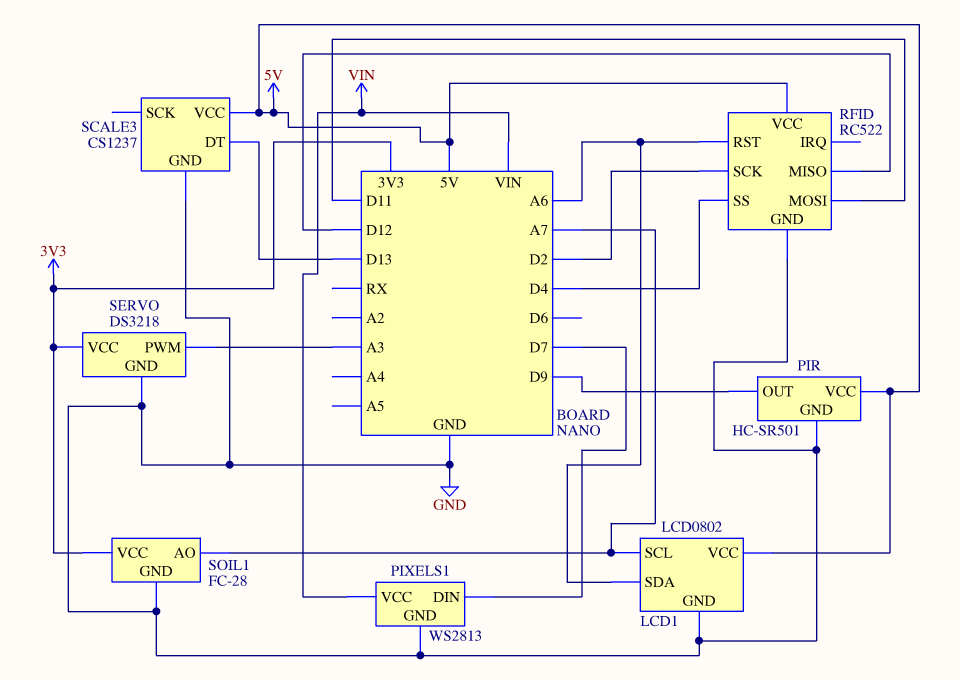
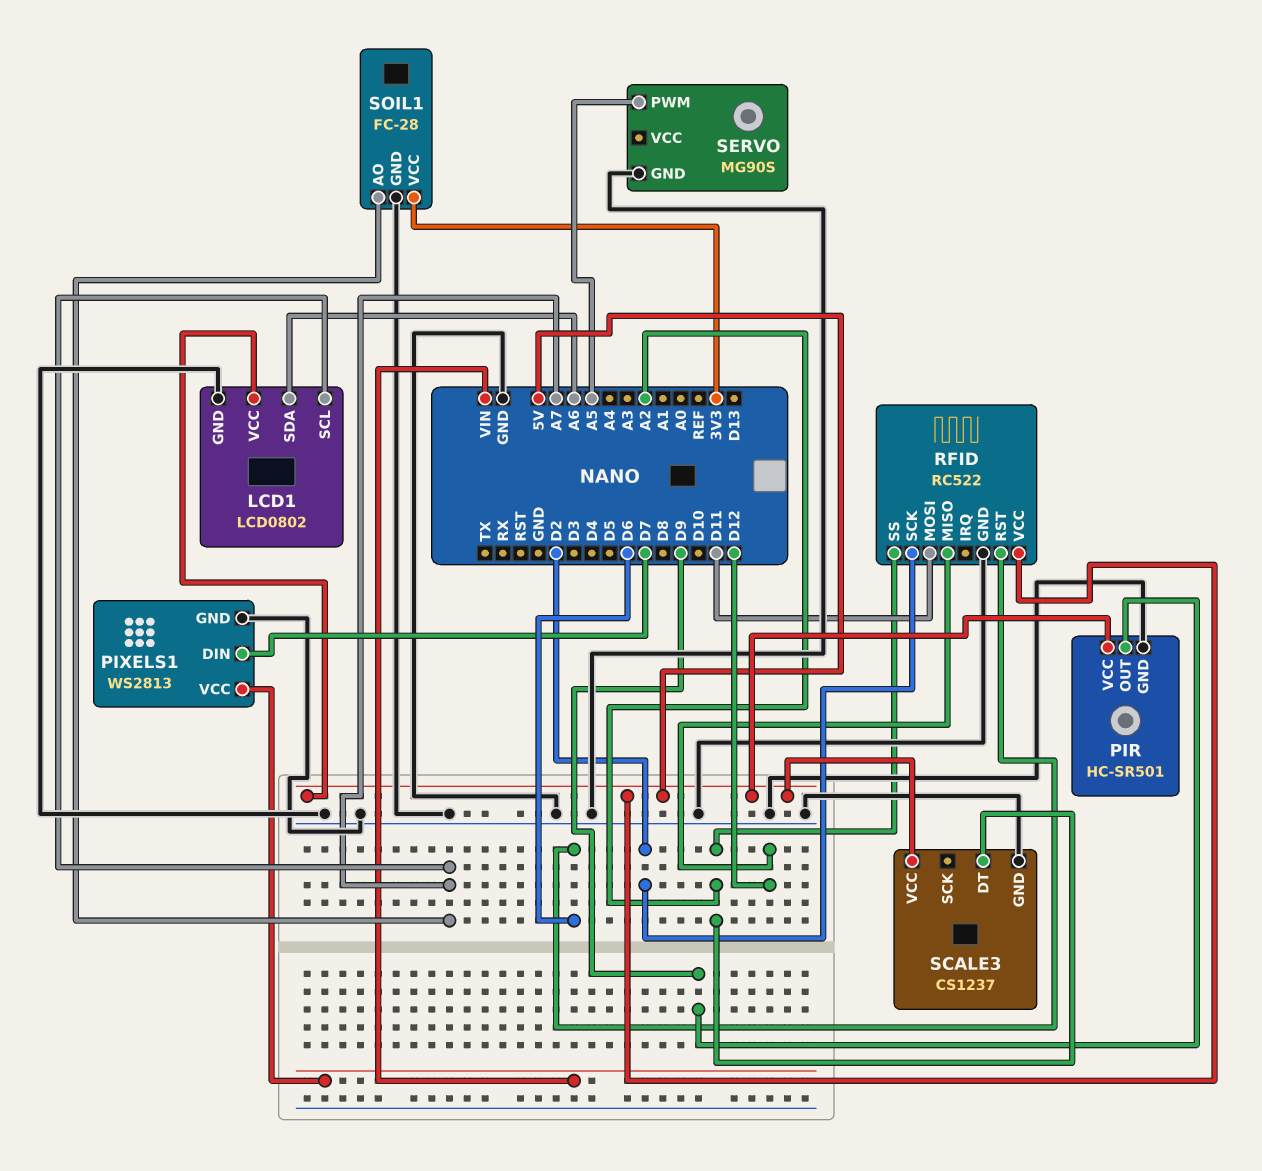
RFID pin RST: A6 -> D6
RFID pin SS: D4 -> A2
SCALE3 pin DT: D13 -> A2
SERVO: DS3218 -> MG90S
SERVO pin PWM: A3 -> A5
SERVO pin VCC: 3V3 -> none

